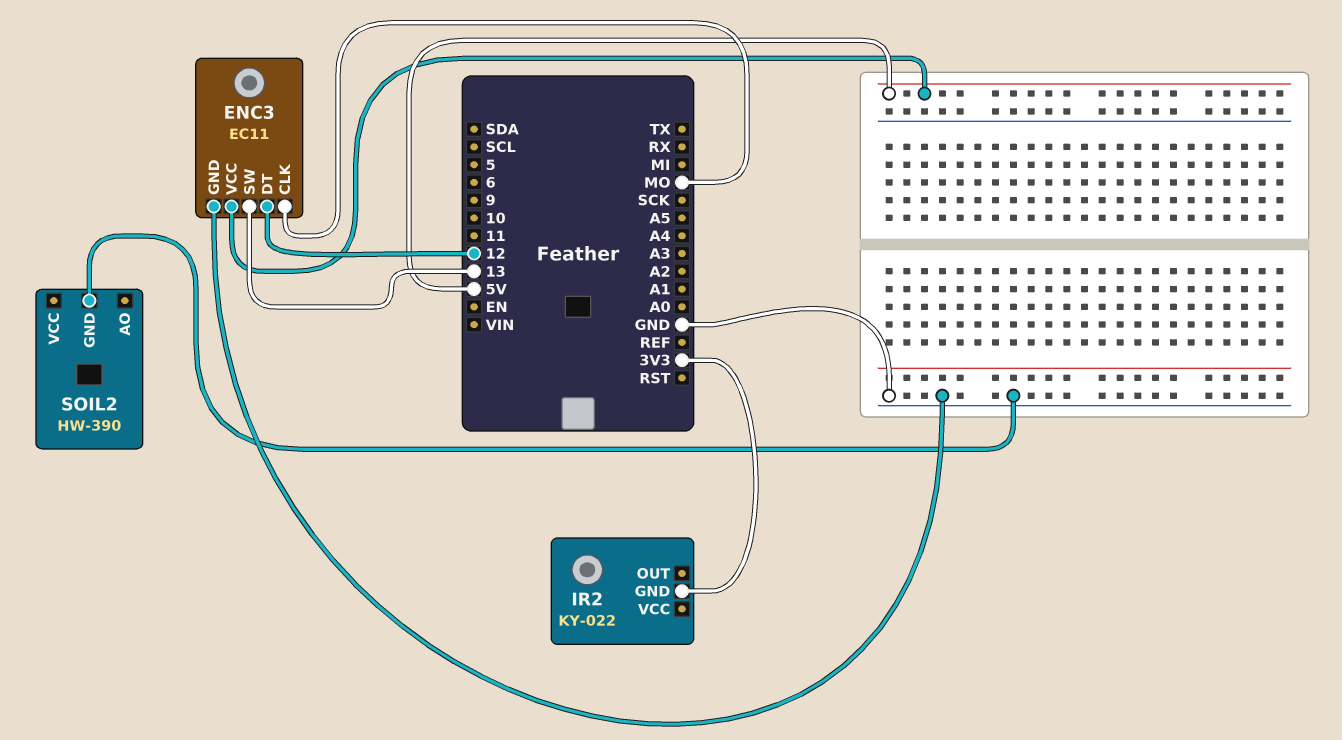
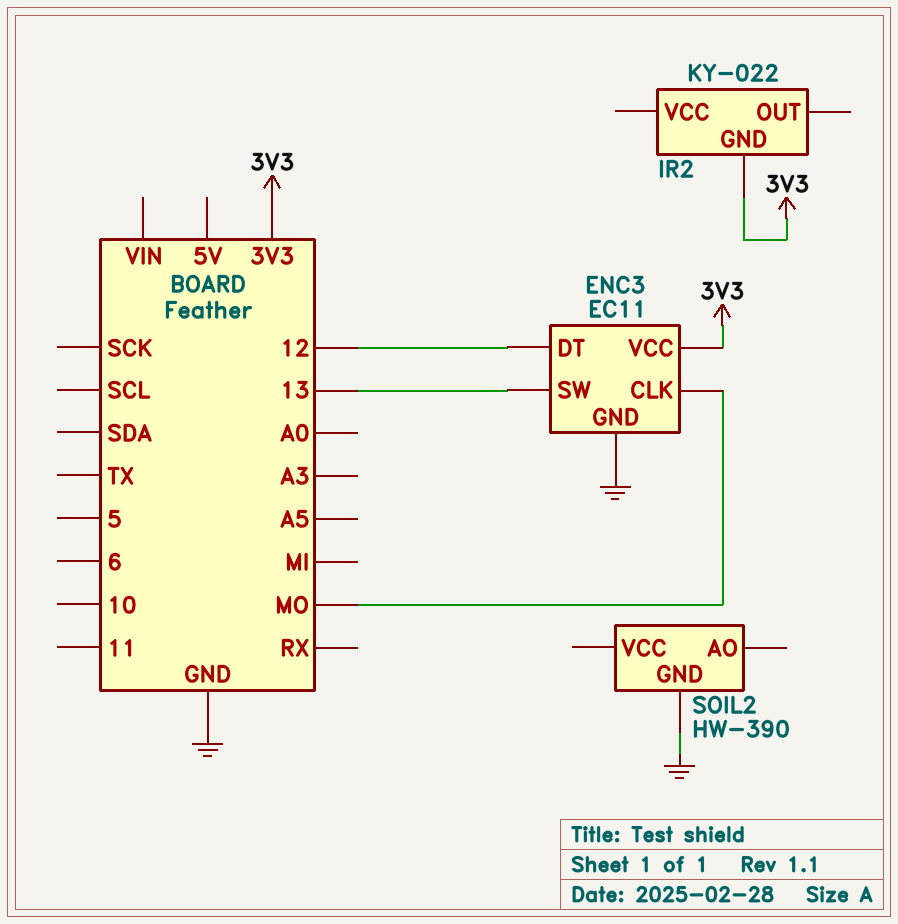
ENC3 pin VCC: 5V -> 3V3

